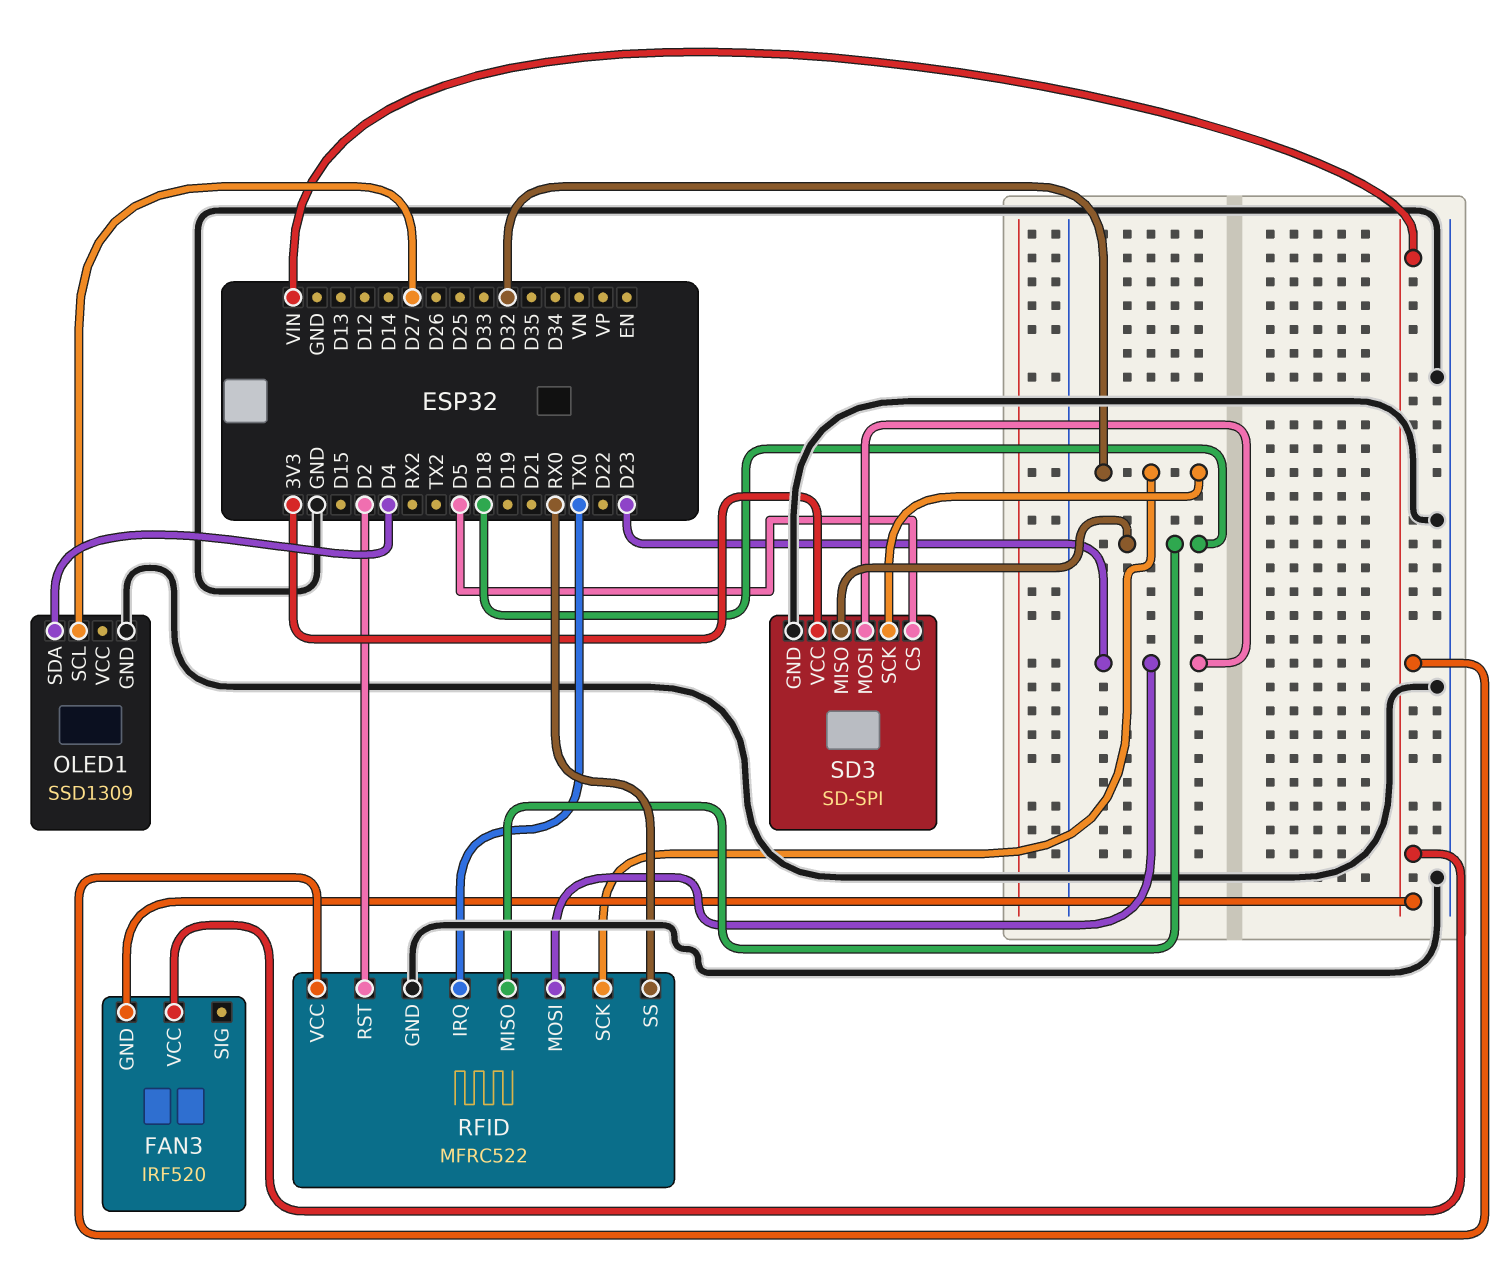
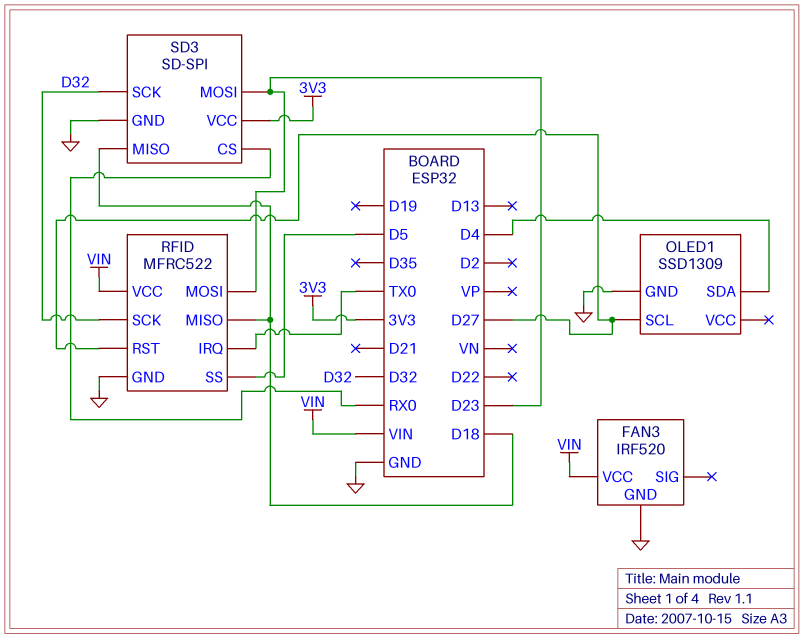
FAN3 pin GND: VIN -> GND
RFID pin RST: D2 -> D27
RFID pin SS: RX0 -> D5
SD3 pin CS: D5 -> RX0

